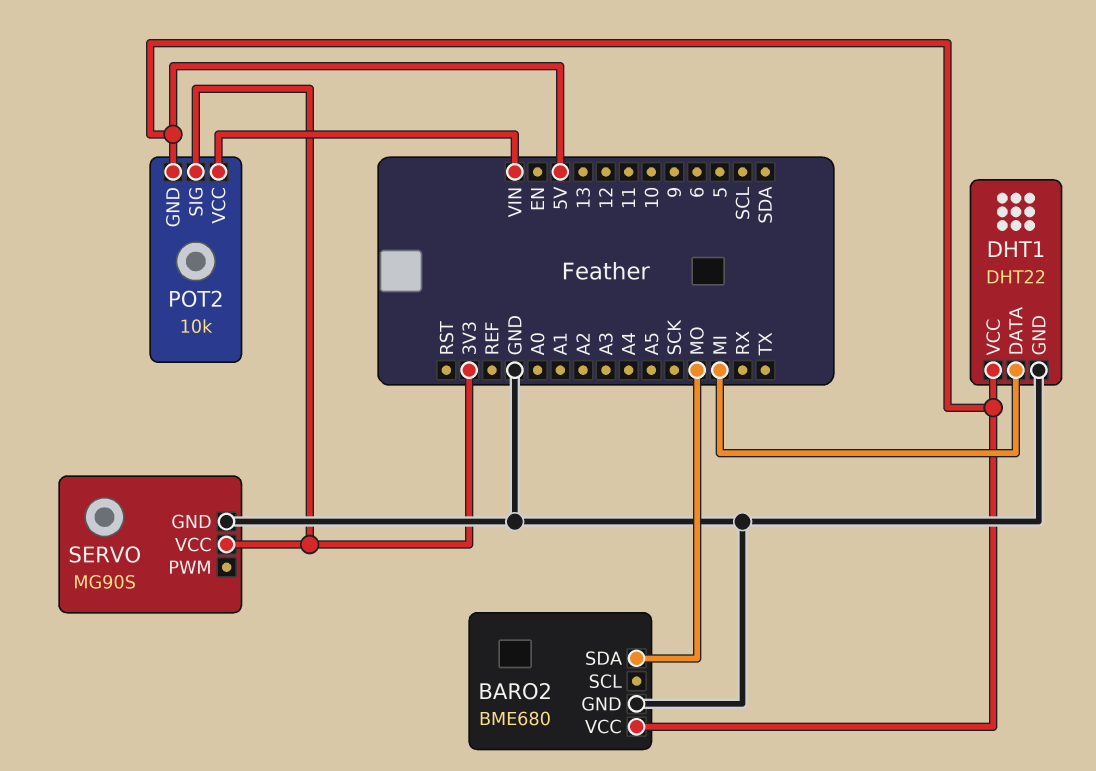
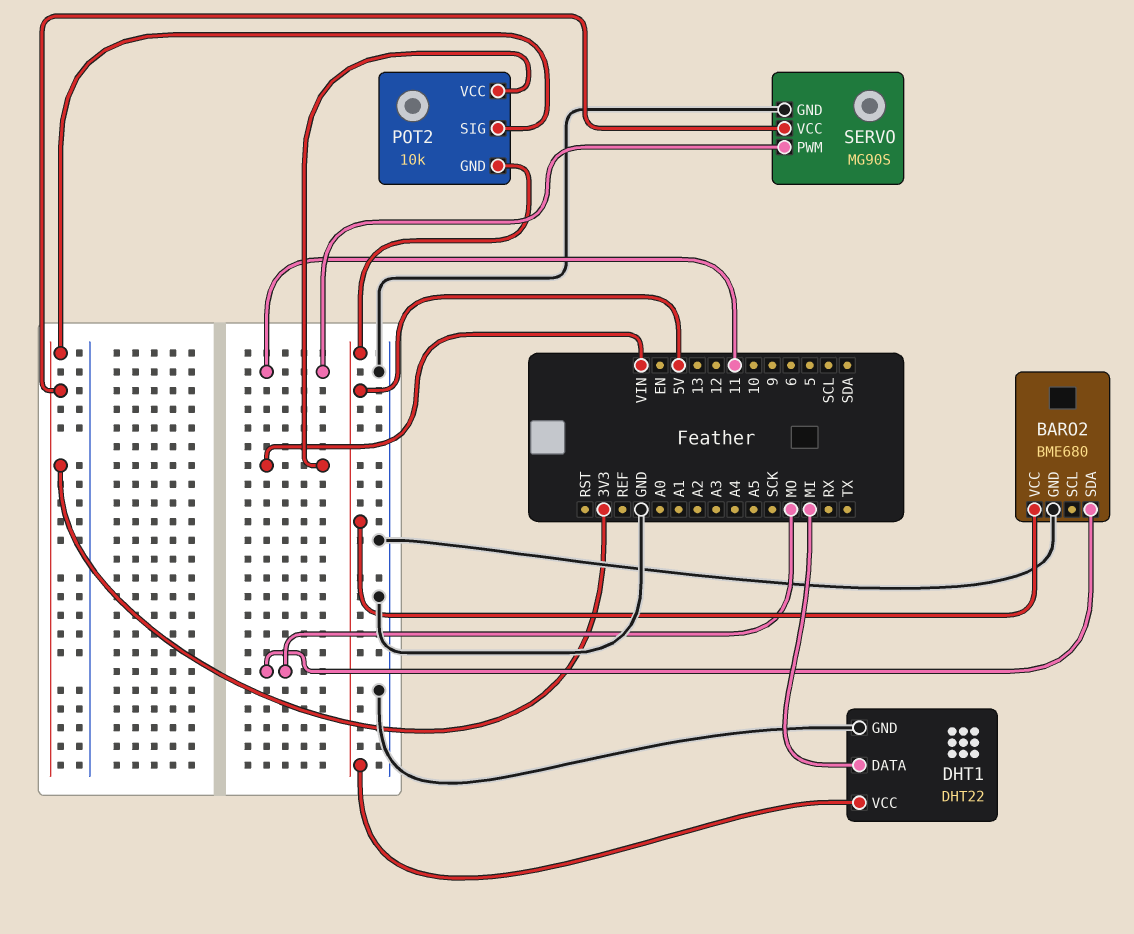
SERVO pin PWM: none -> 11

